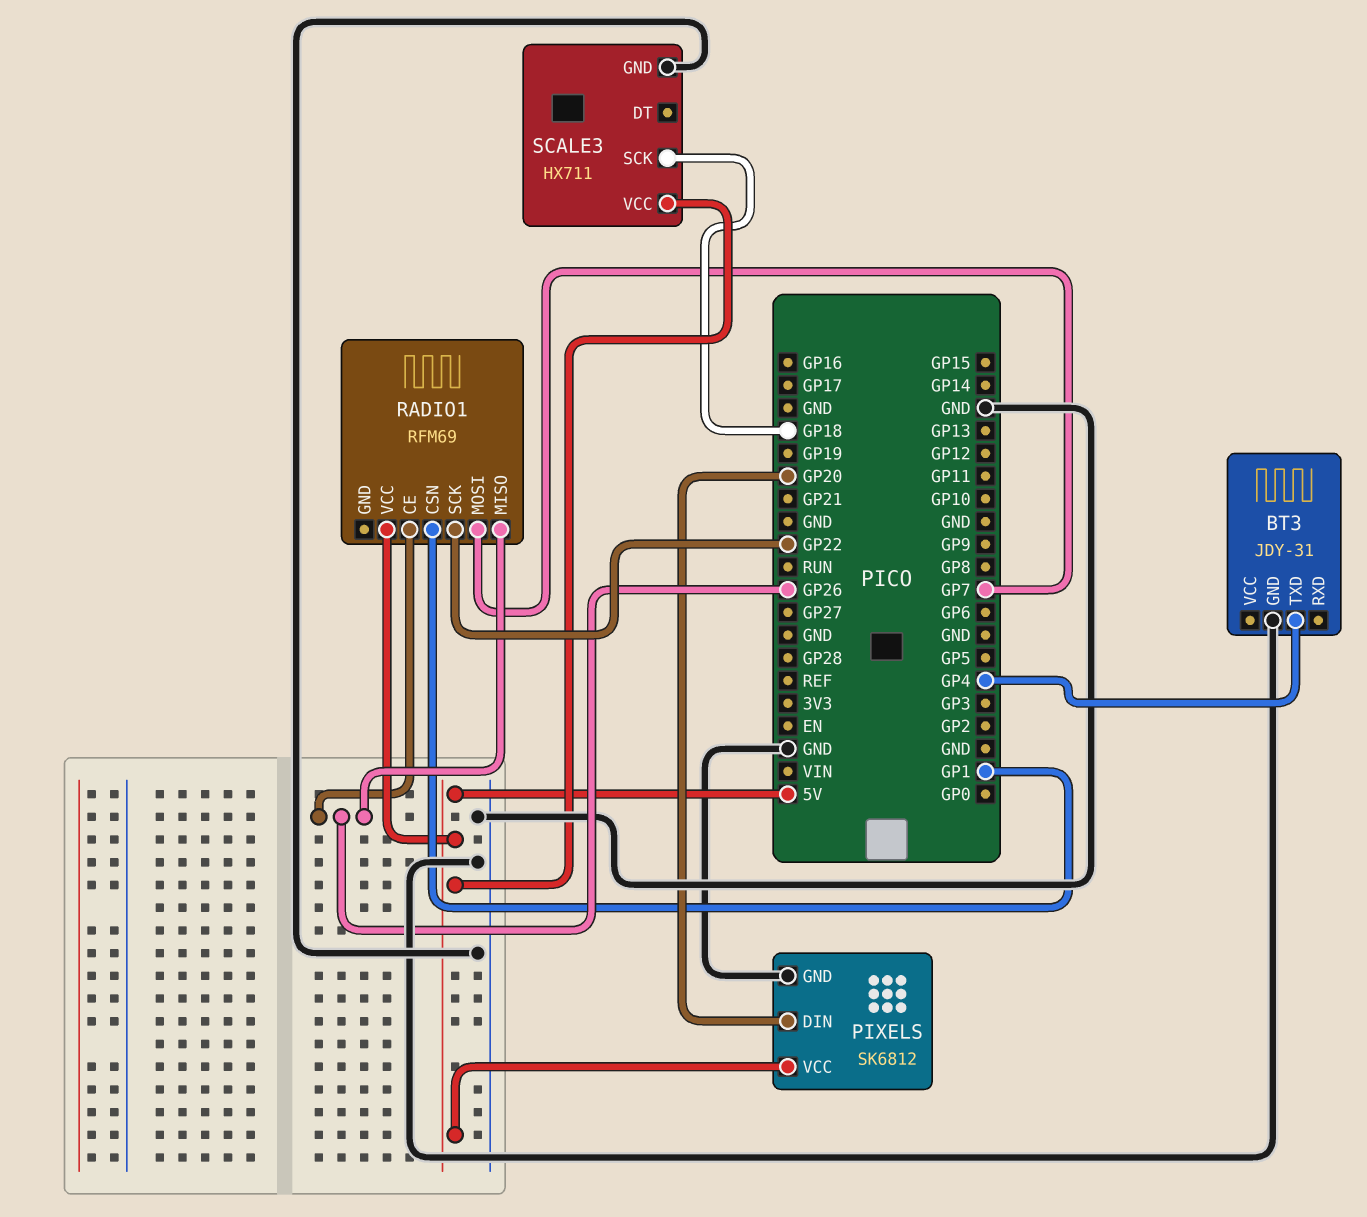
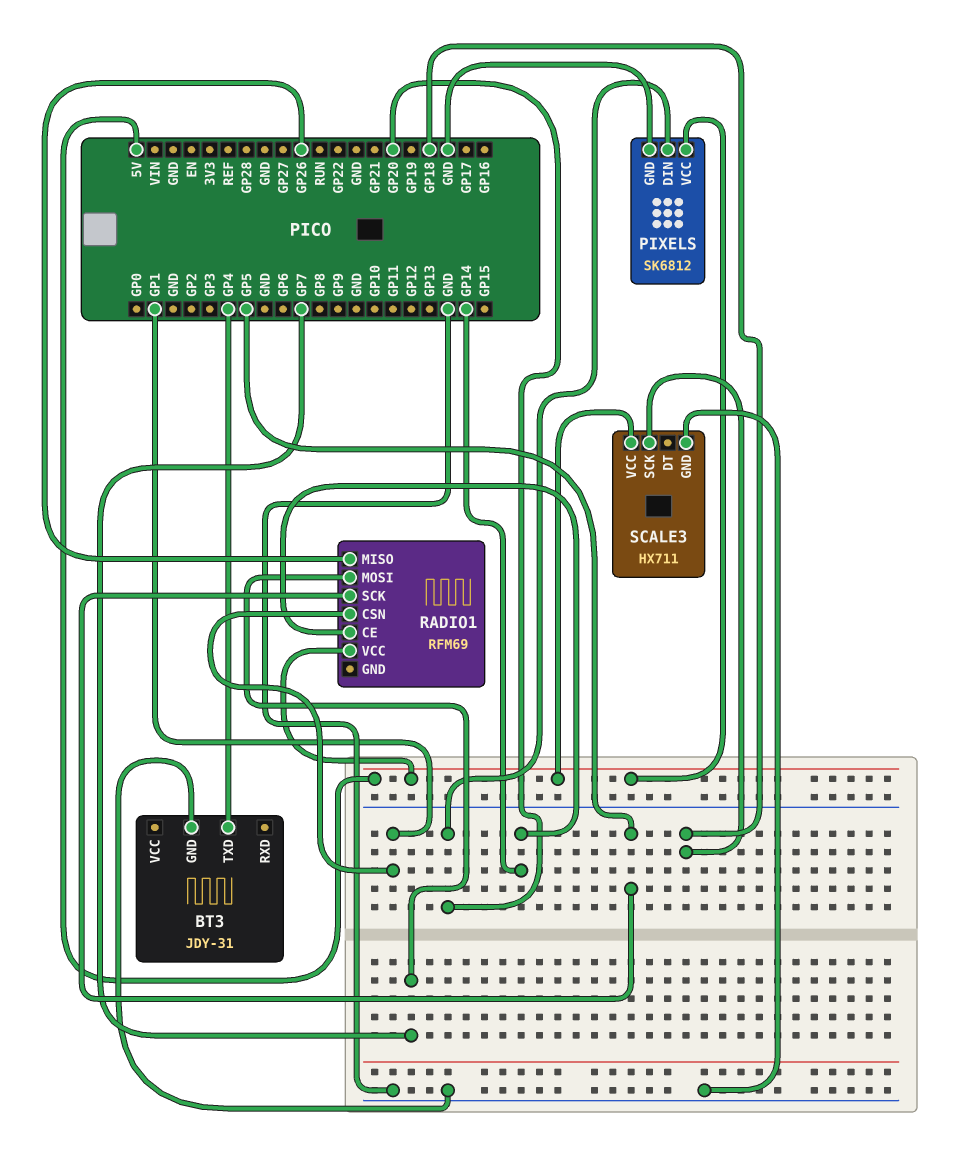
RADIO1 pin CE: GP26 -> GP14
RADIO1 pin SCK: GP22 -> GP5

